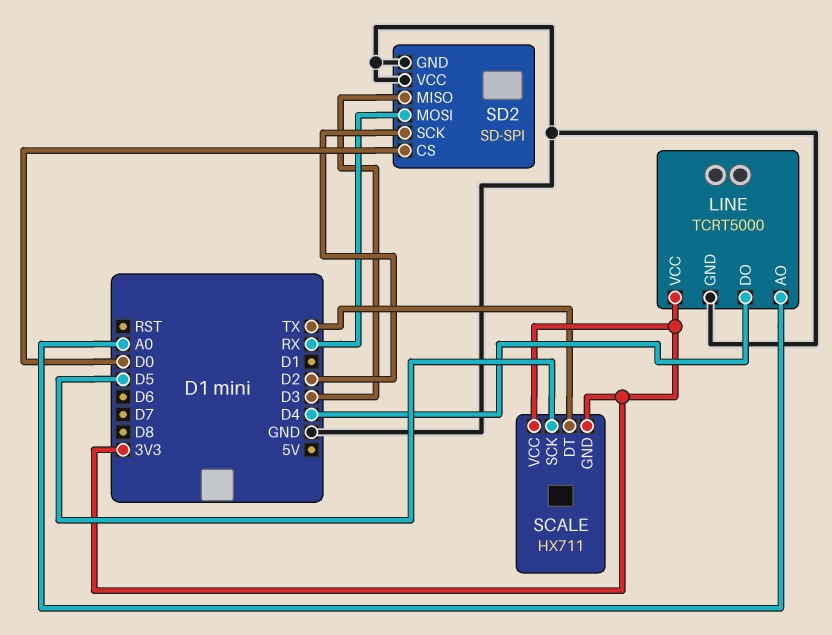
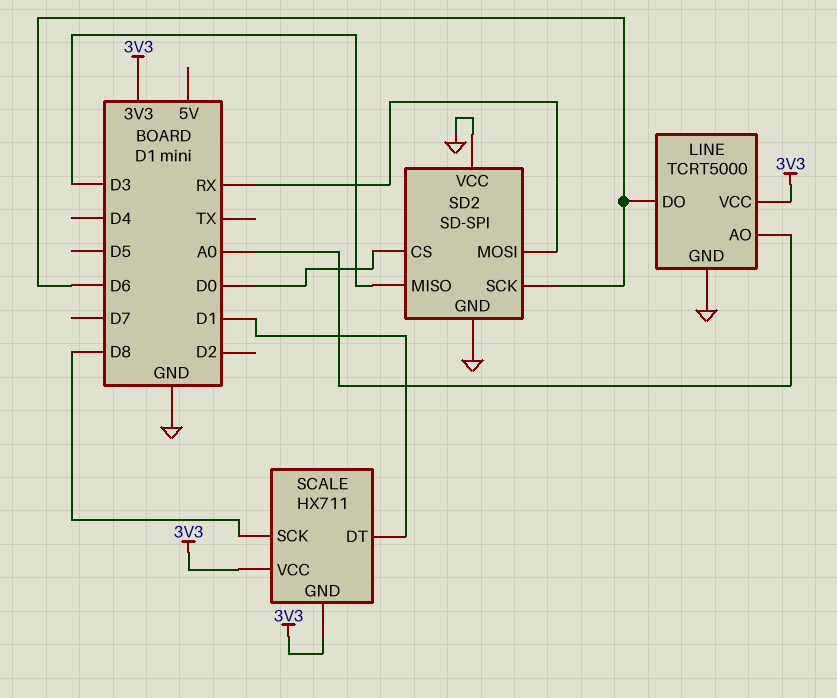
LINE pin DO: D4 -> D6
SCALE pin DT: TX -> D1
SCALE pin SCK: D5 -> D8
SD2 pin SCK: D2 -> D6

